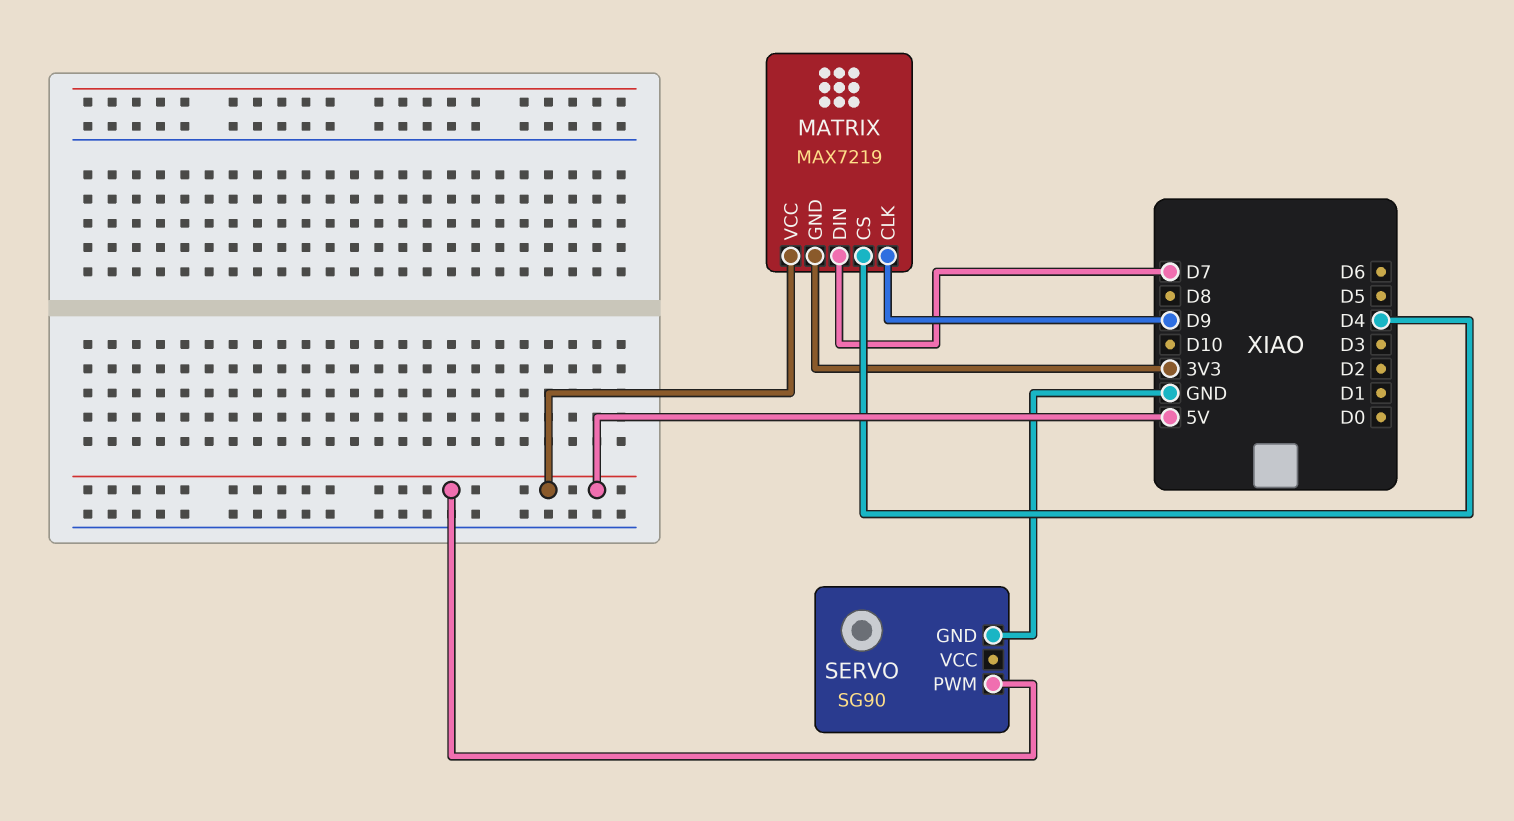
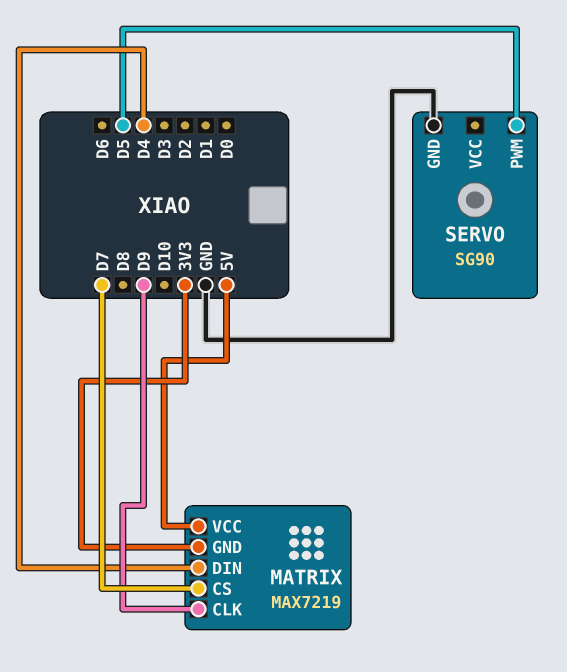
MATRIX pin CS: D4 -> D7
MATRIX pin DIN: D7 -> D4
SERVO pin PWM: 5V -> D5

